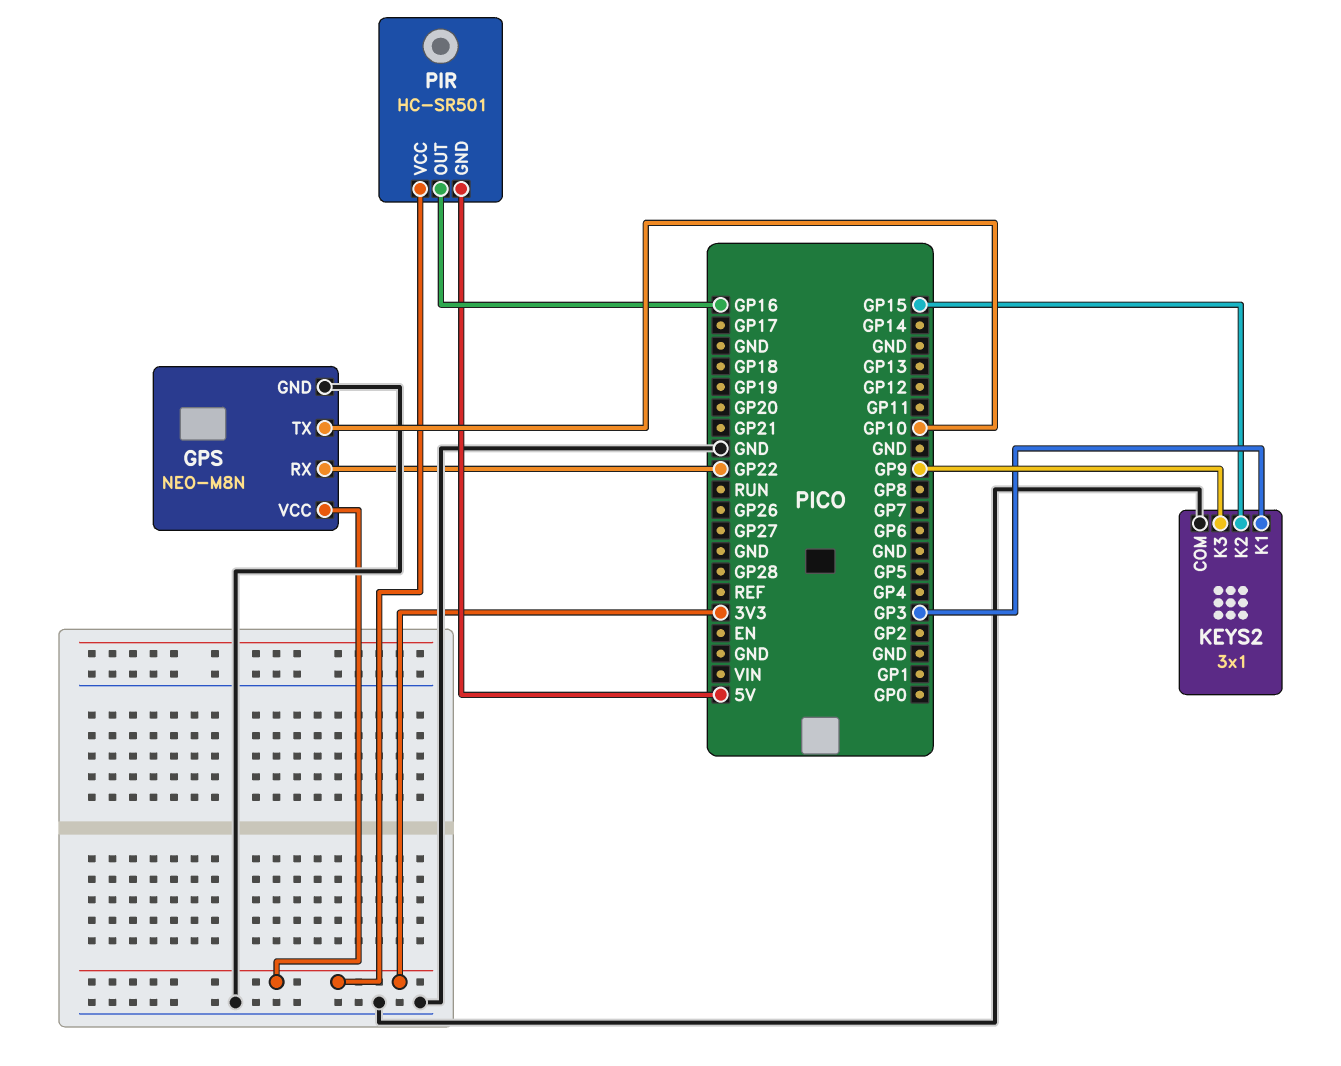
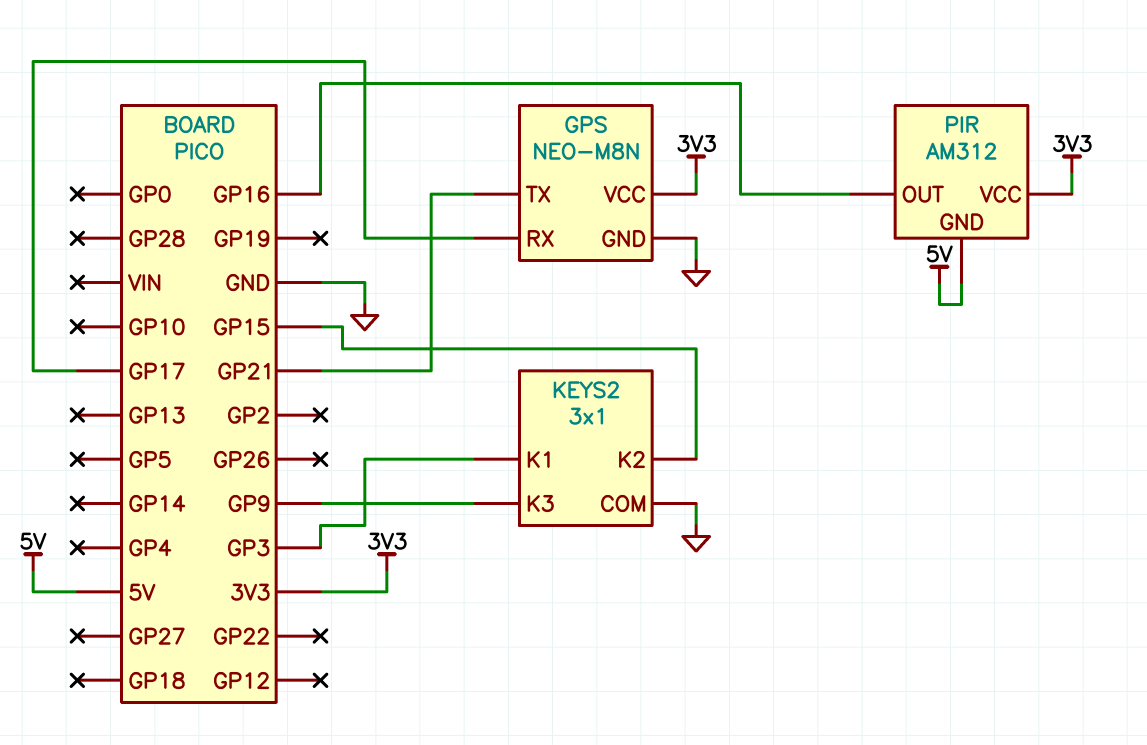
GPS pin RX: GP22 -> GP17
GPS pin TX: GP10 -> GP21
PIR: HC-SR501 -> AM312

